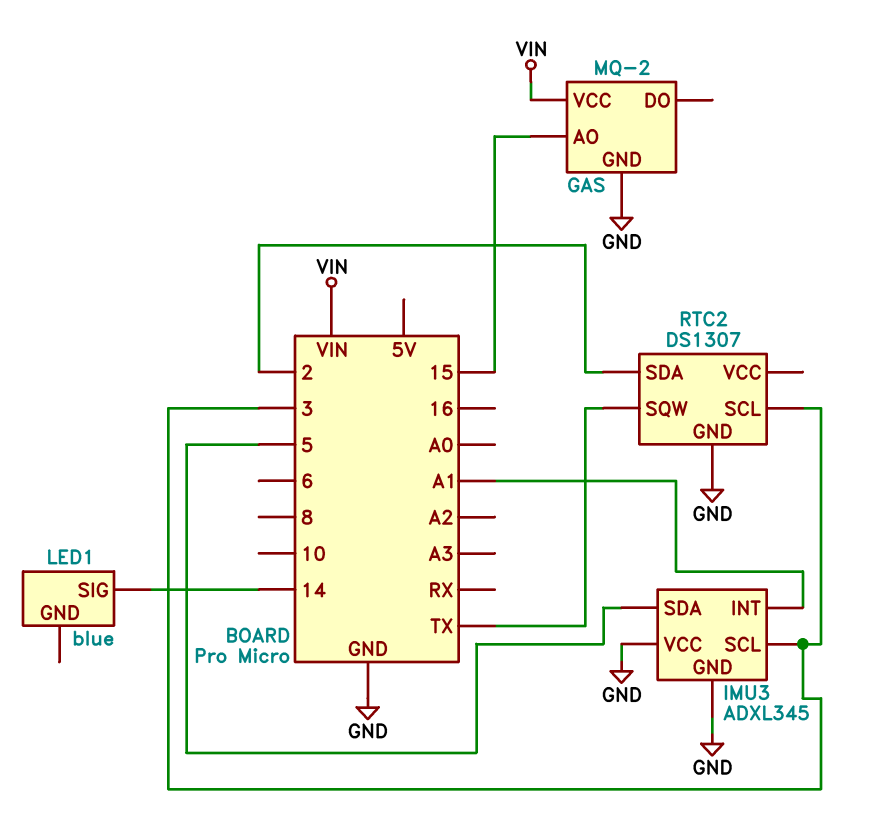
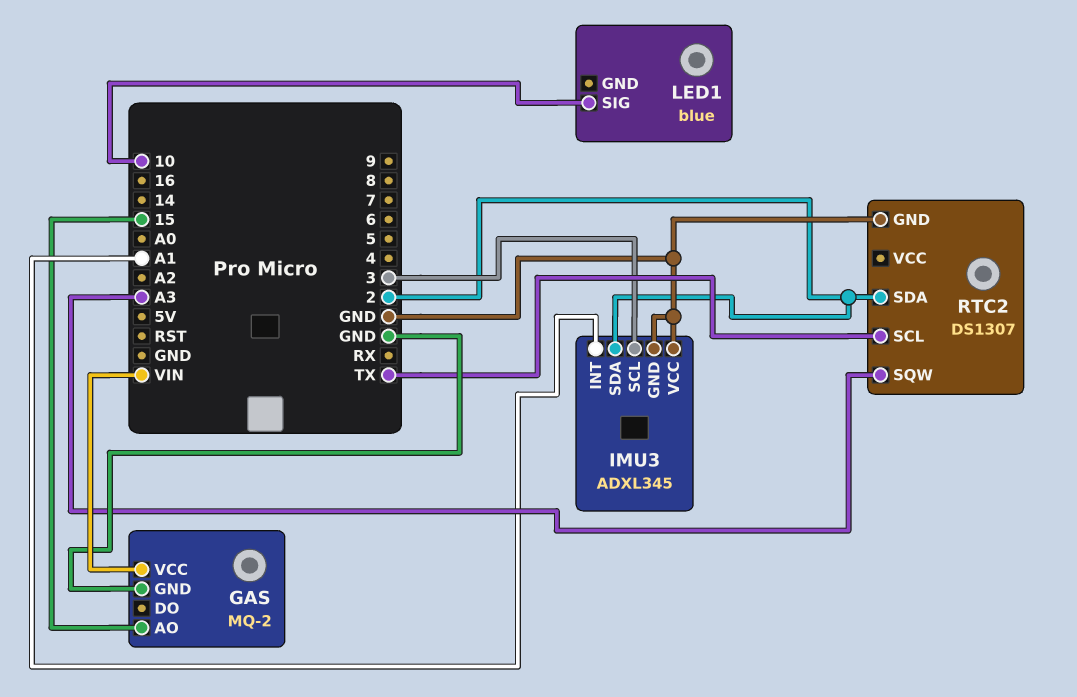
IMU3 pin SDA: 5 -> 2
LED1 pin SIG: 14 -> 10
RTC2 pin SCL: 3 -> TX
RTC2 pin SQW: TX -> A3

